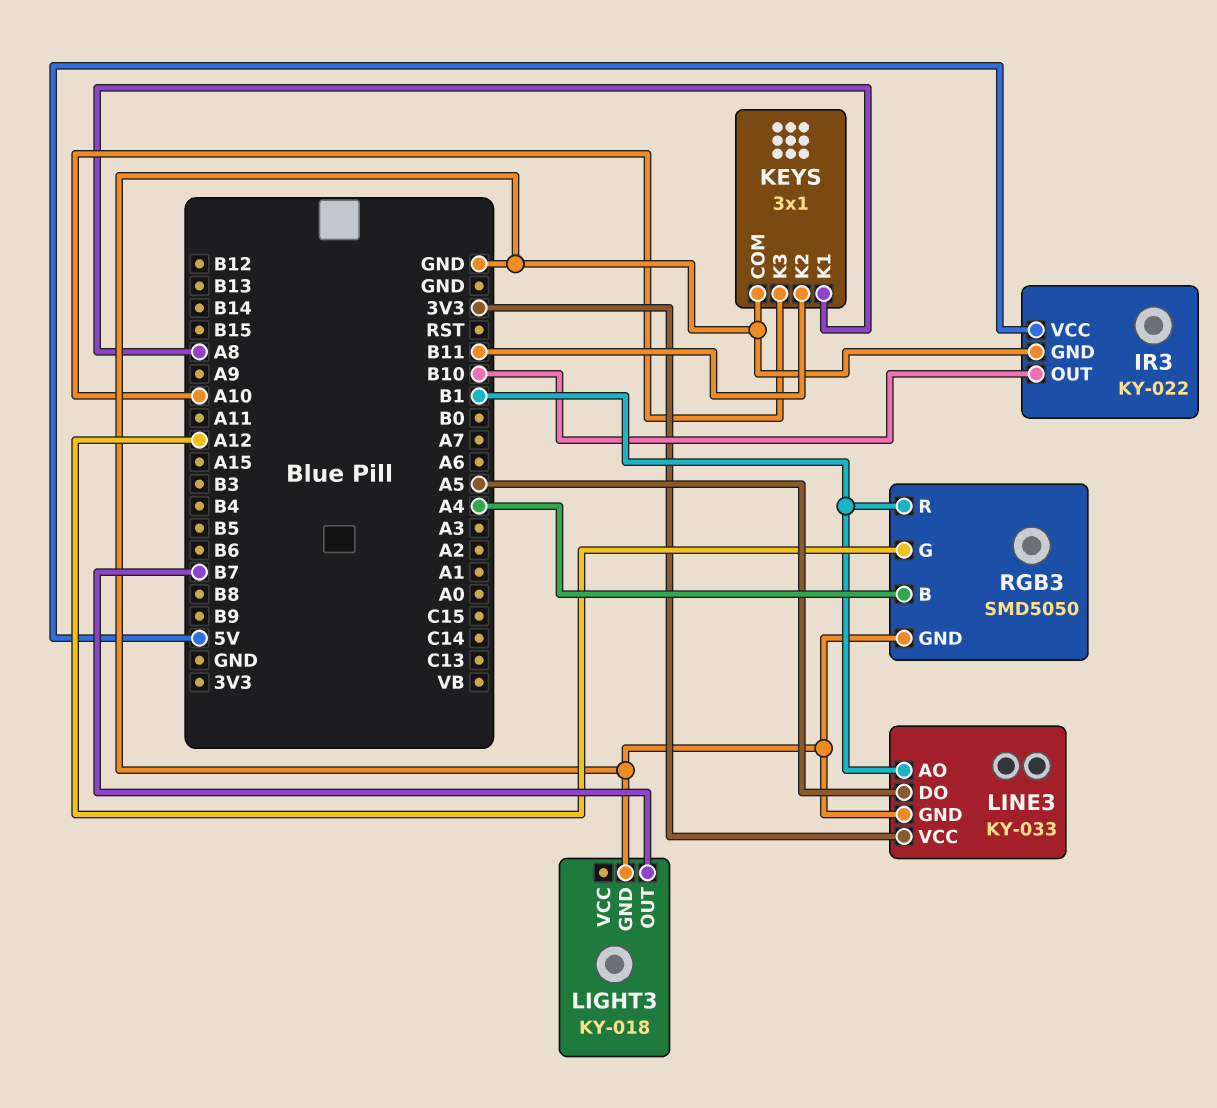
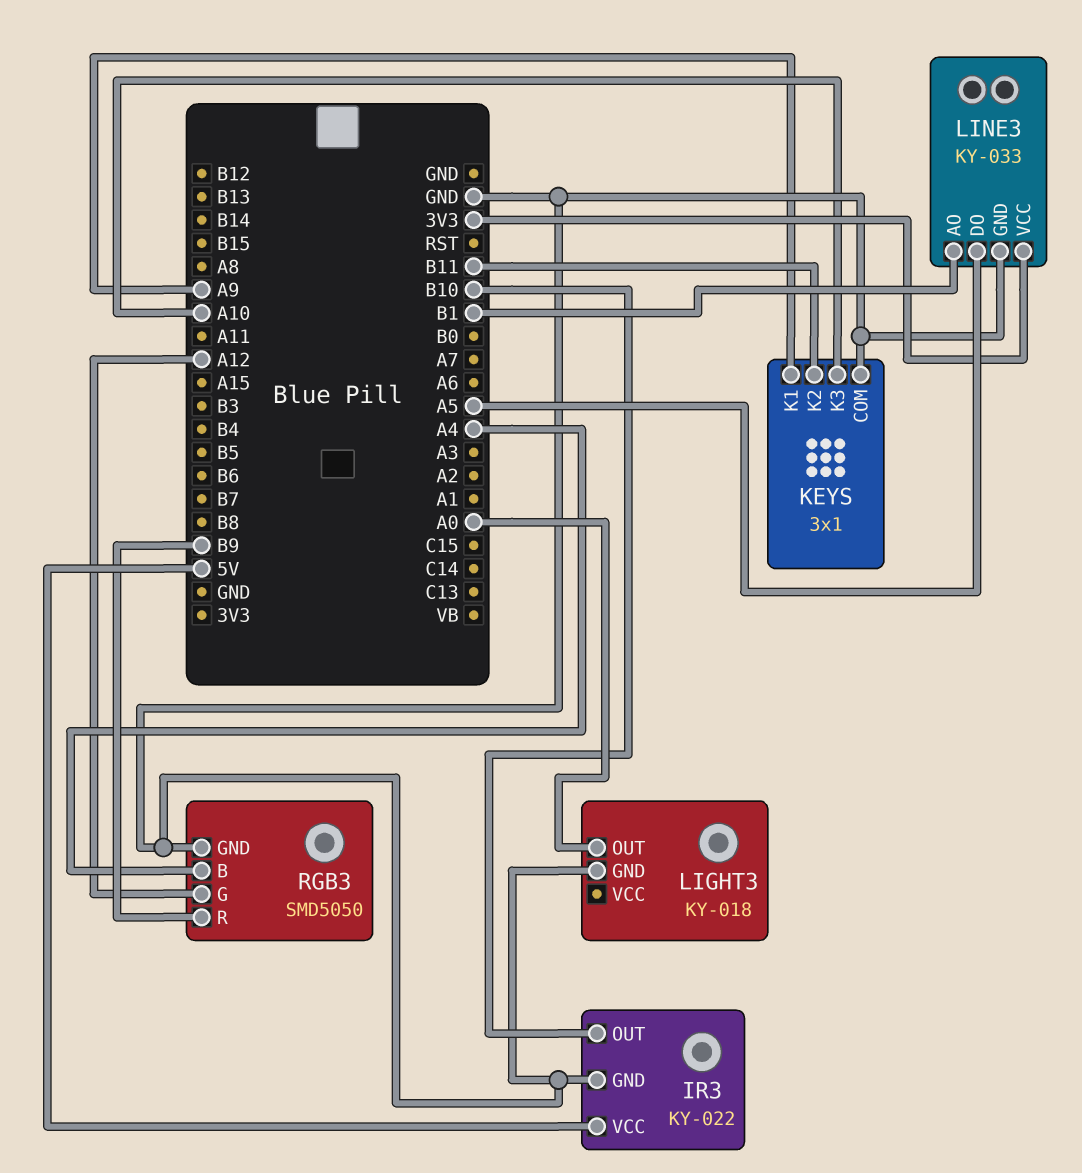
KEYS pin K1: A8 -> A9
LIGHT3 pin OUT: B7 -> A0
RGB3 pin R: B1 -> B9

